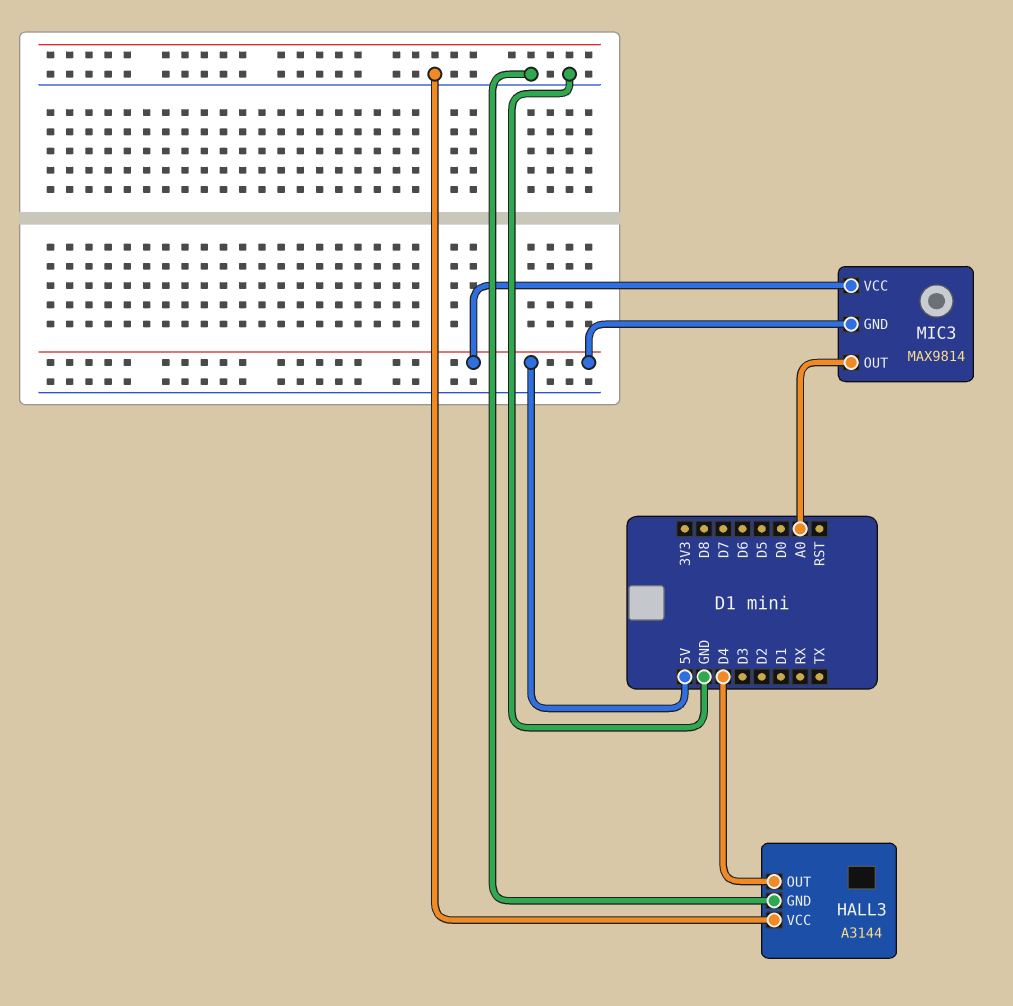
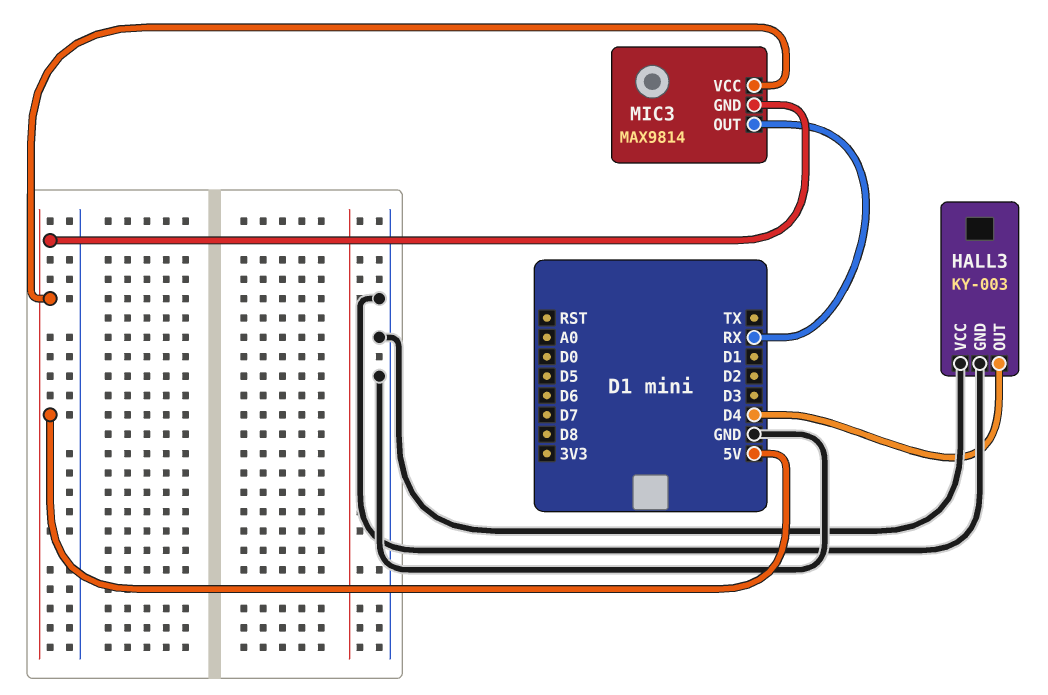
HALL3: A3144 -> KY-003
MIC3 pin OUT: A0 -> RX

